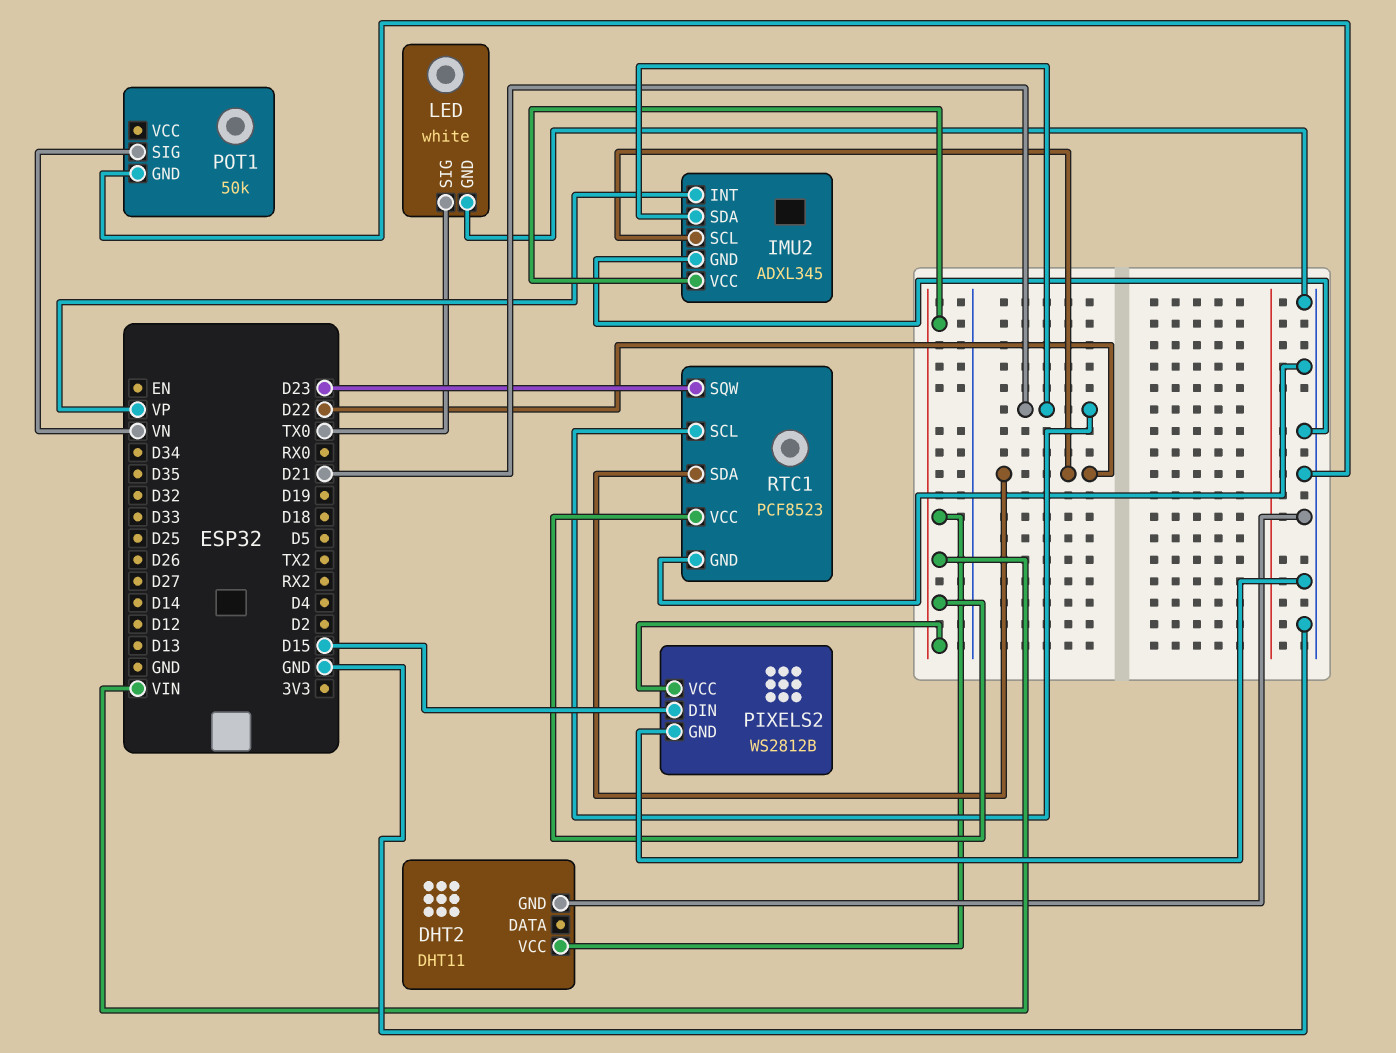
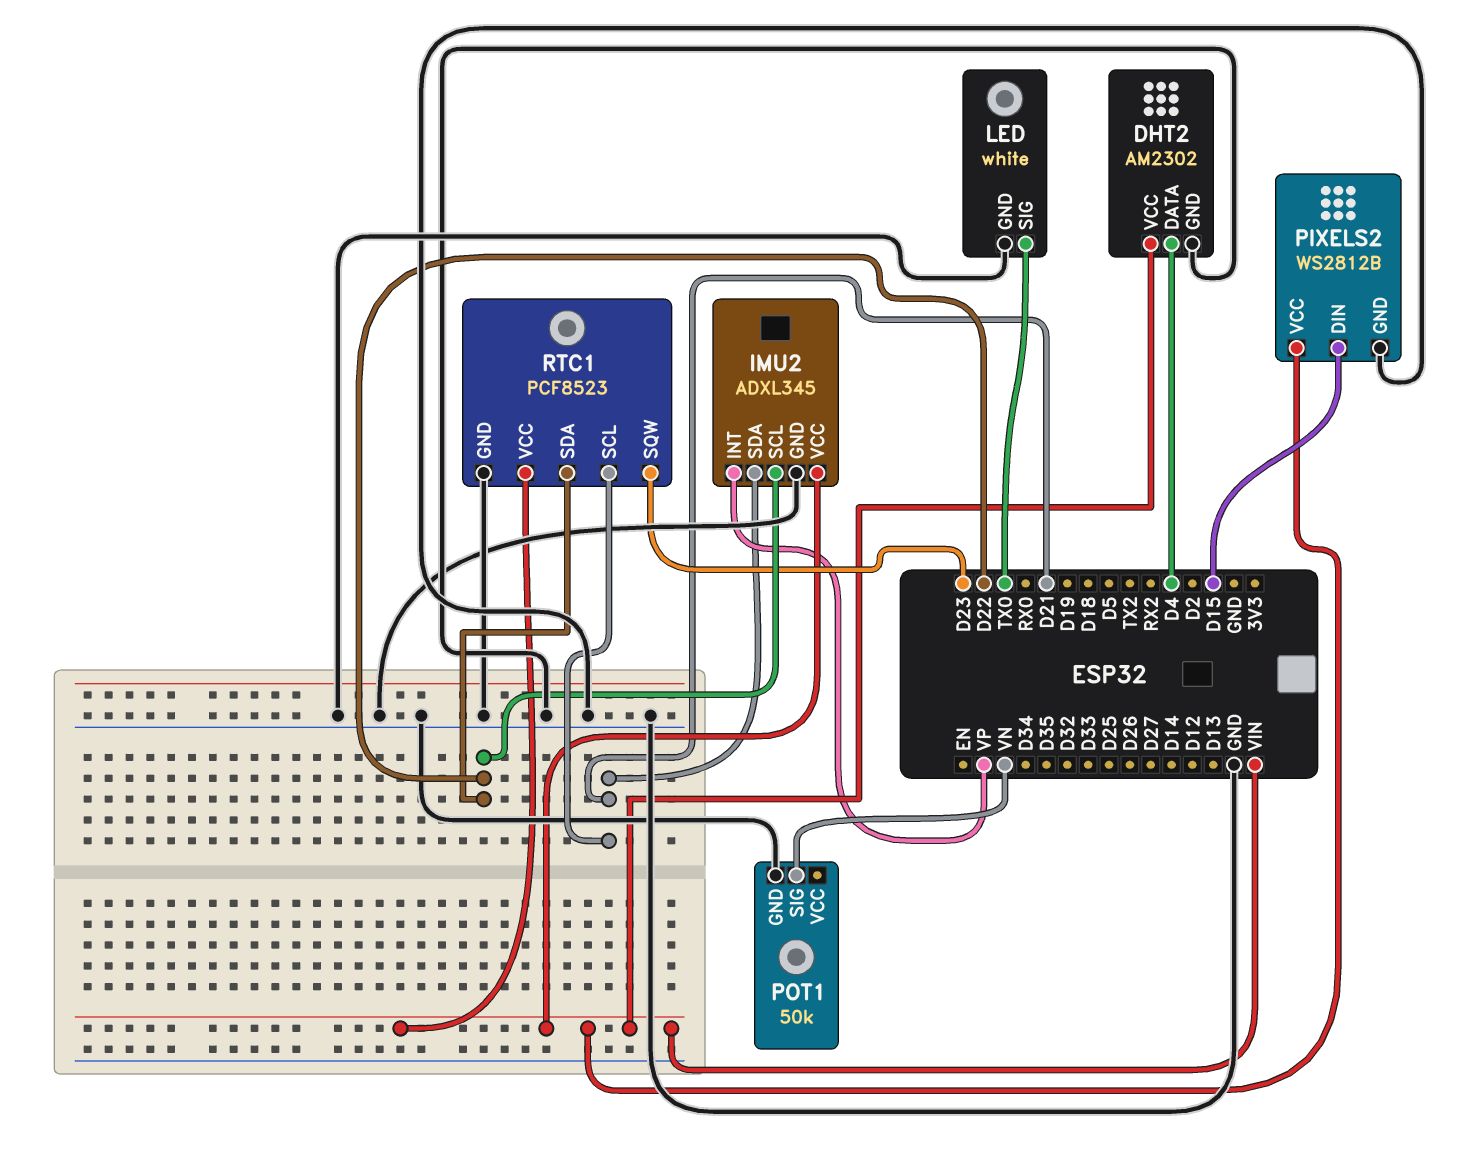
DHT2: DHT11 -> AM2302
DHT2 pin DATA: none -> D4

